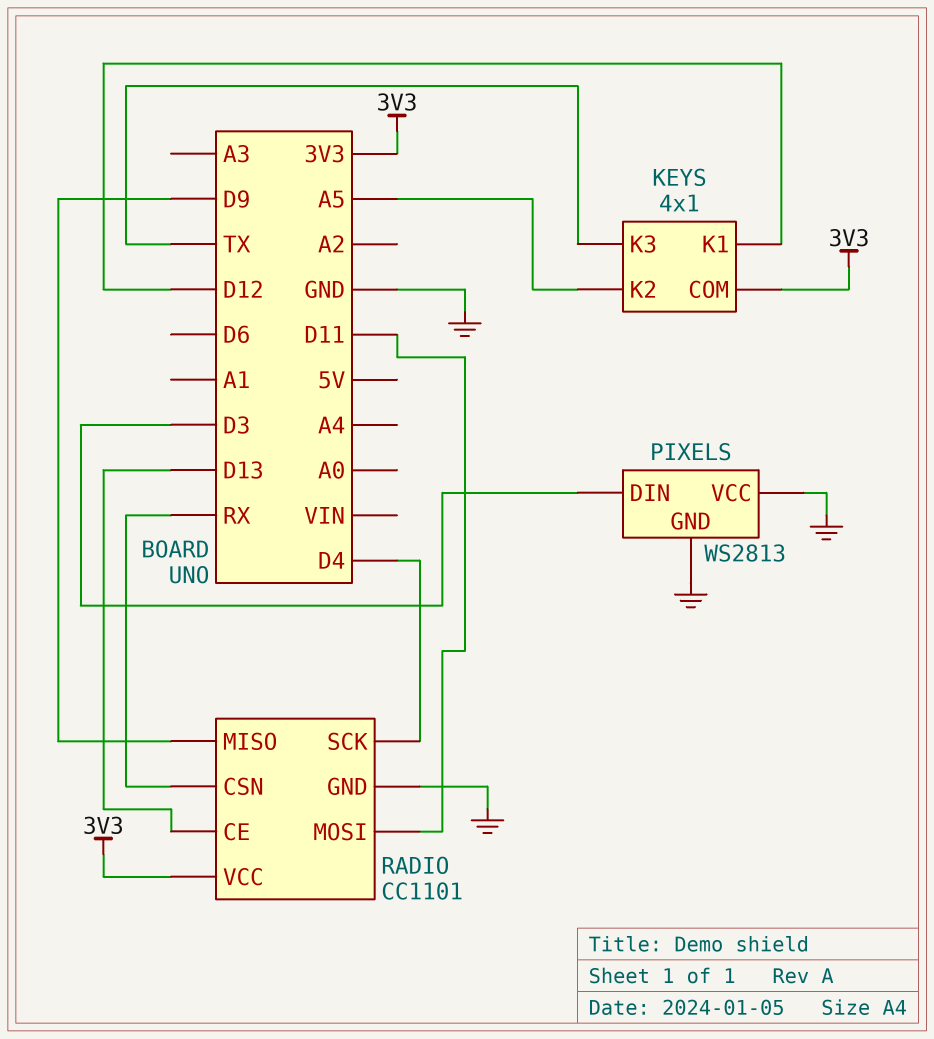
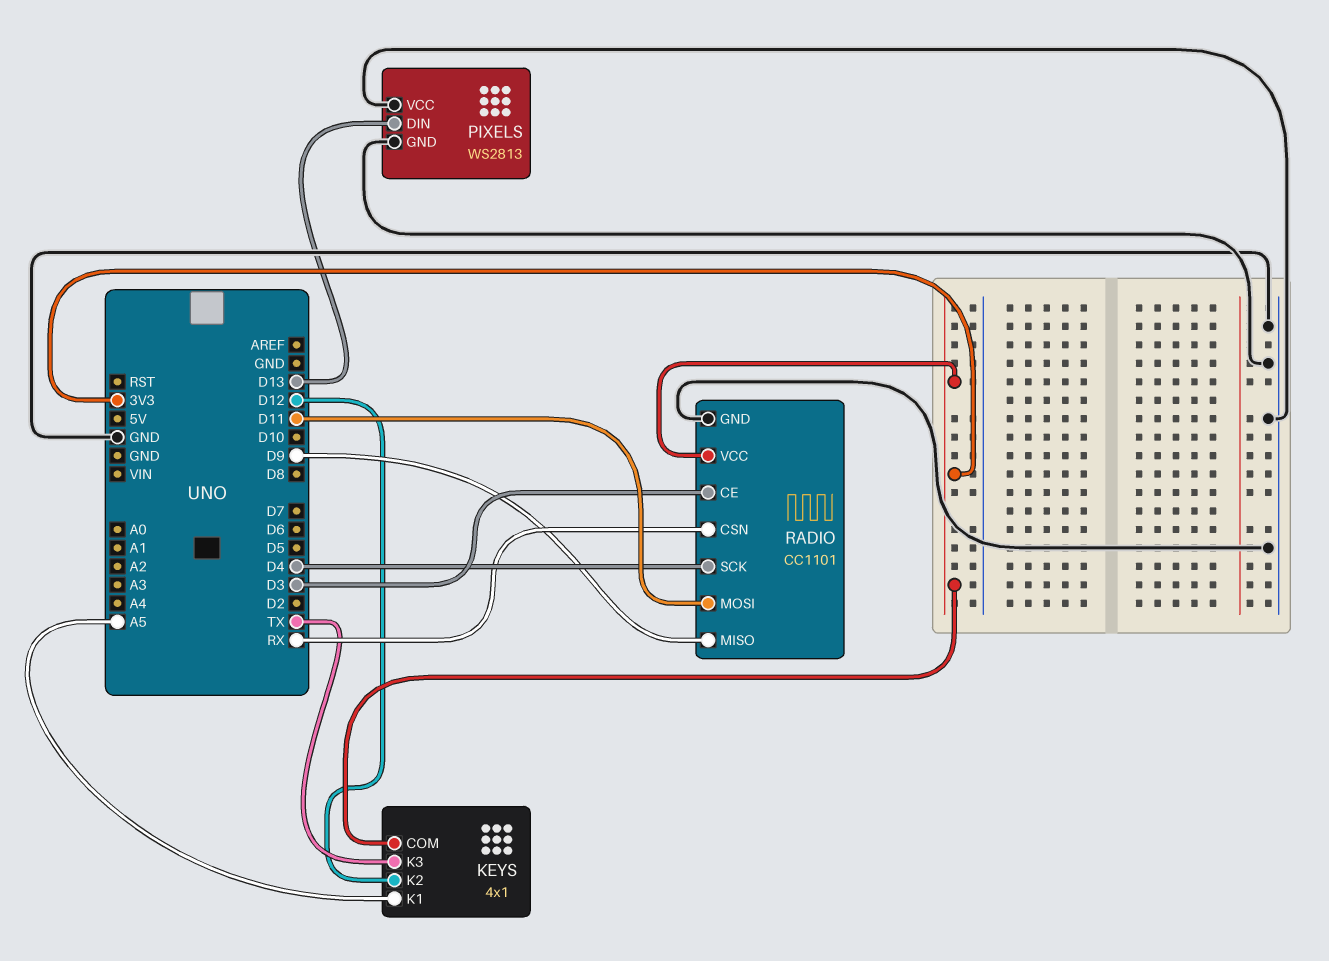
KEYS pin K1: D12 -> A5
KEYS pin K2: A5 -> D12
PIXELS pin DIN: D3 -> D13
RADIO pin CE: D13 -> D3

